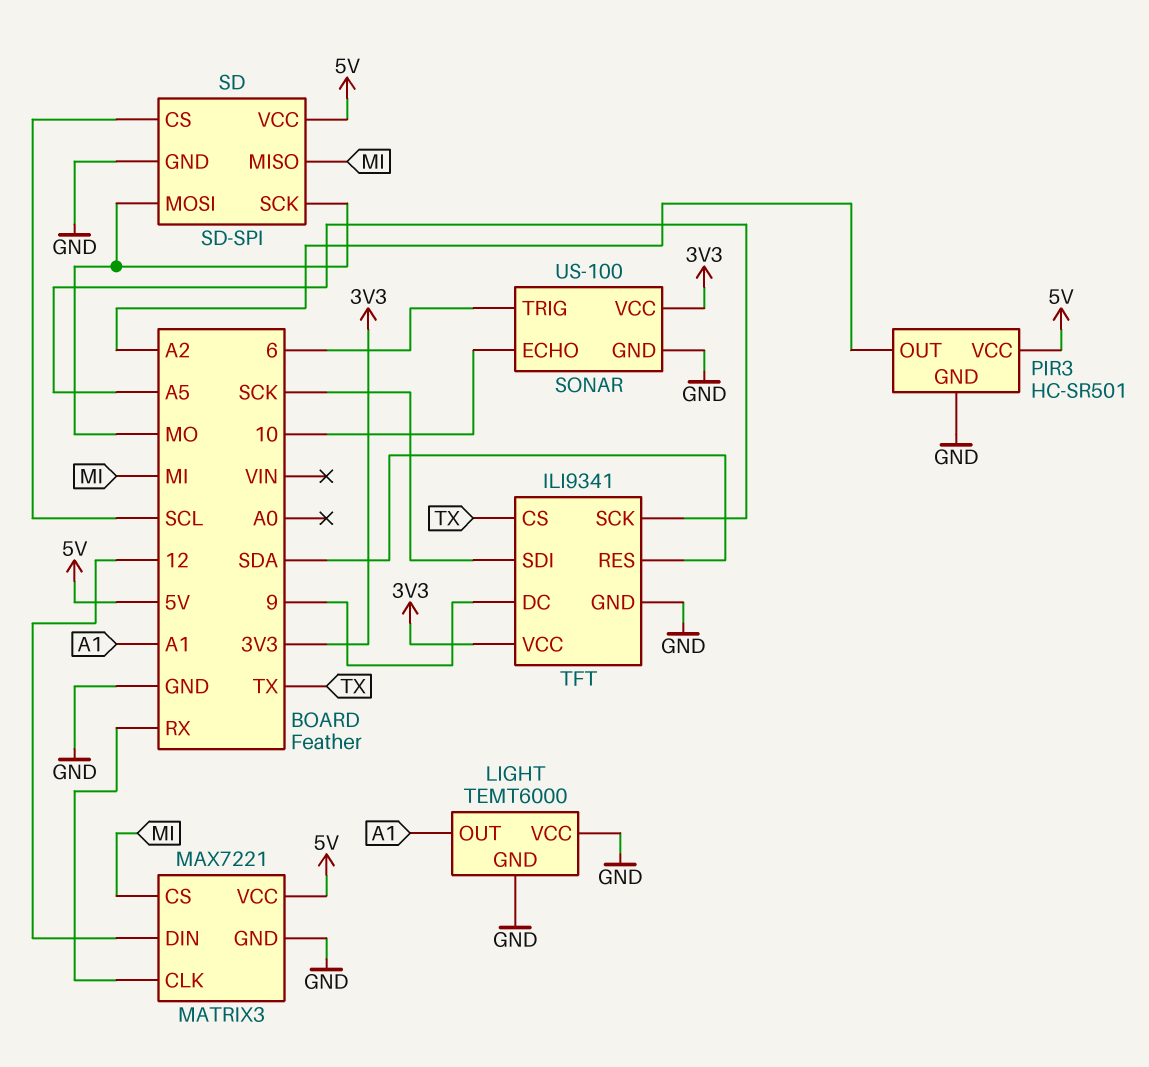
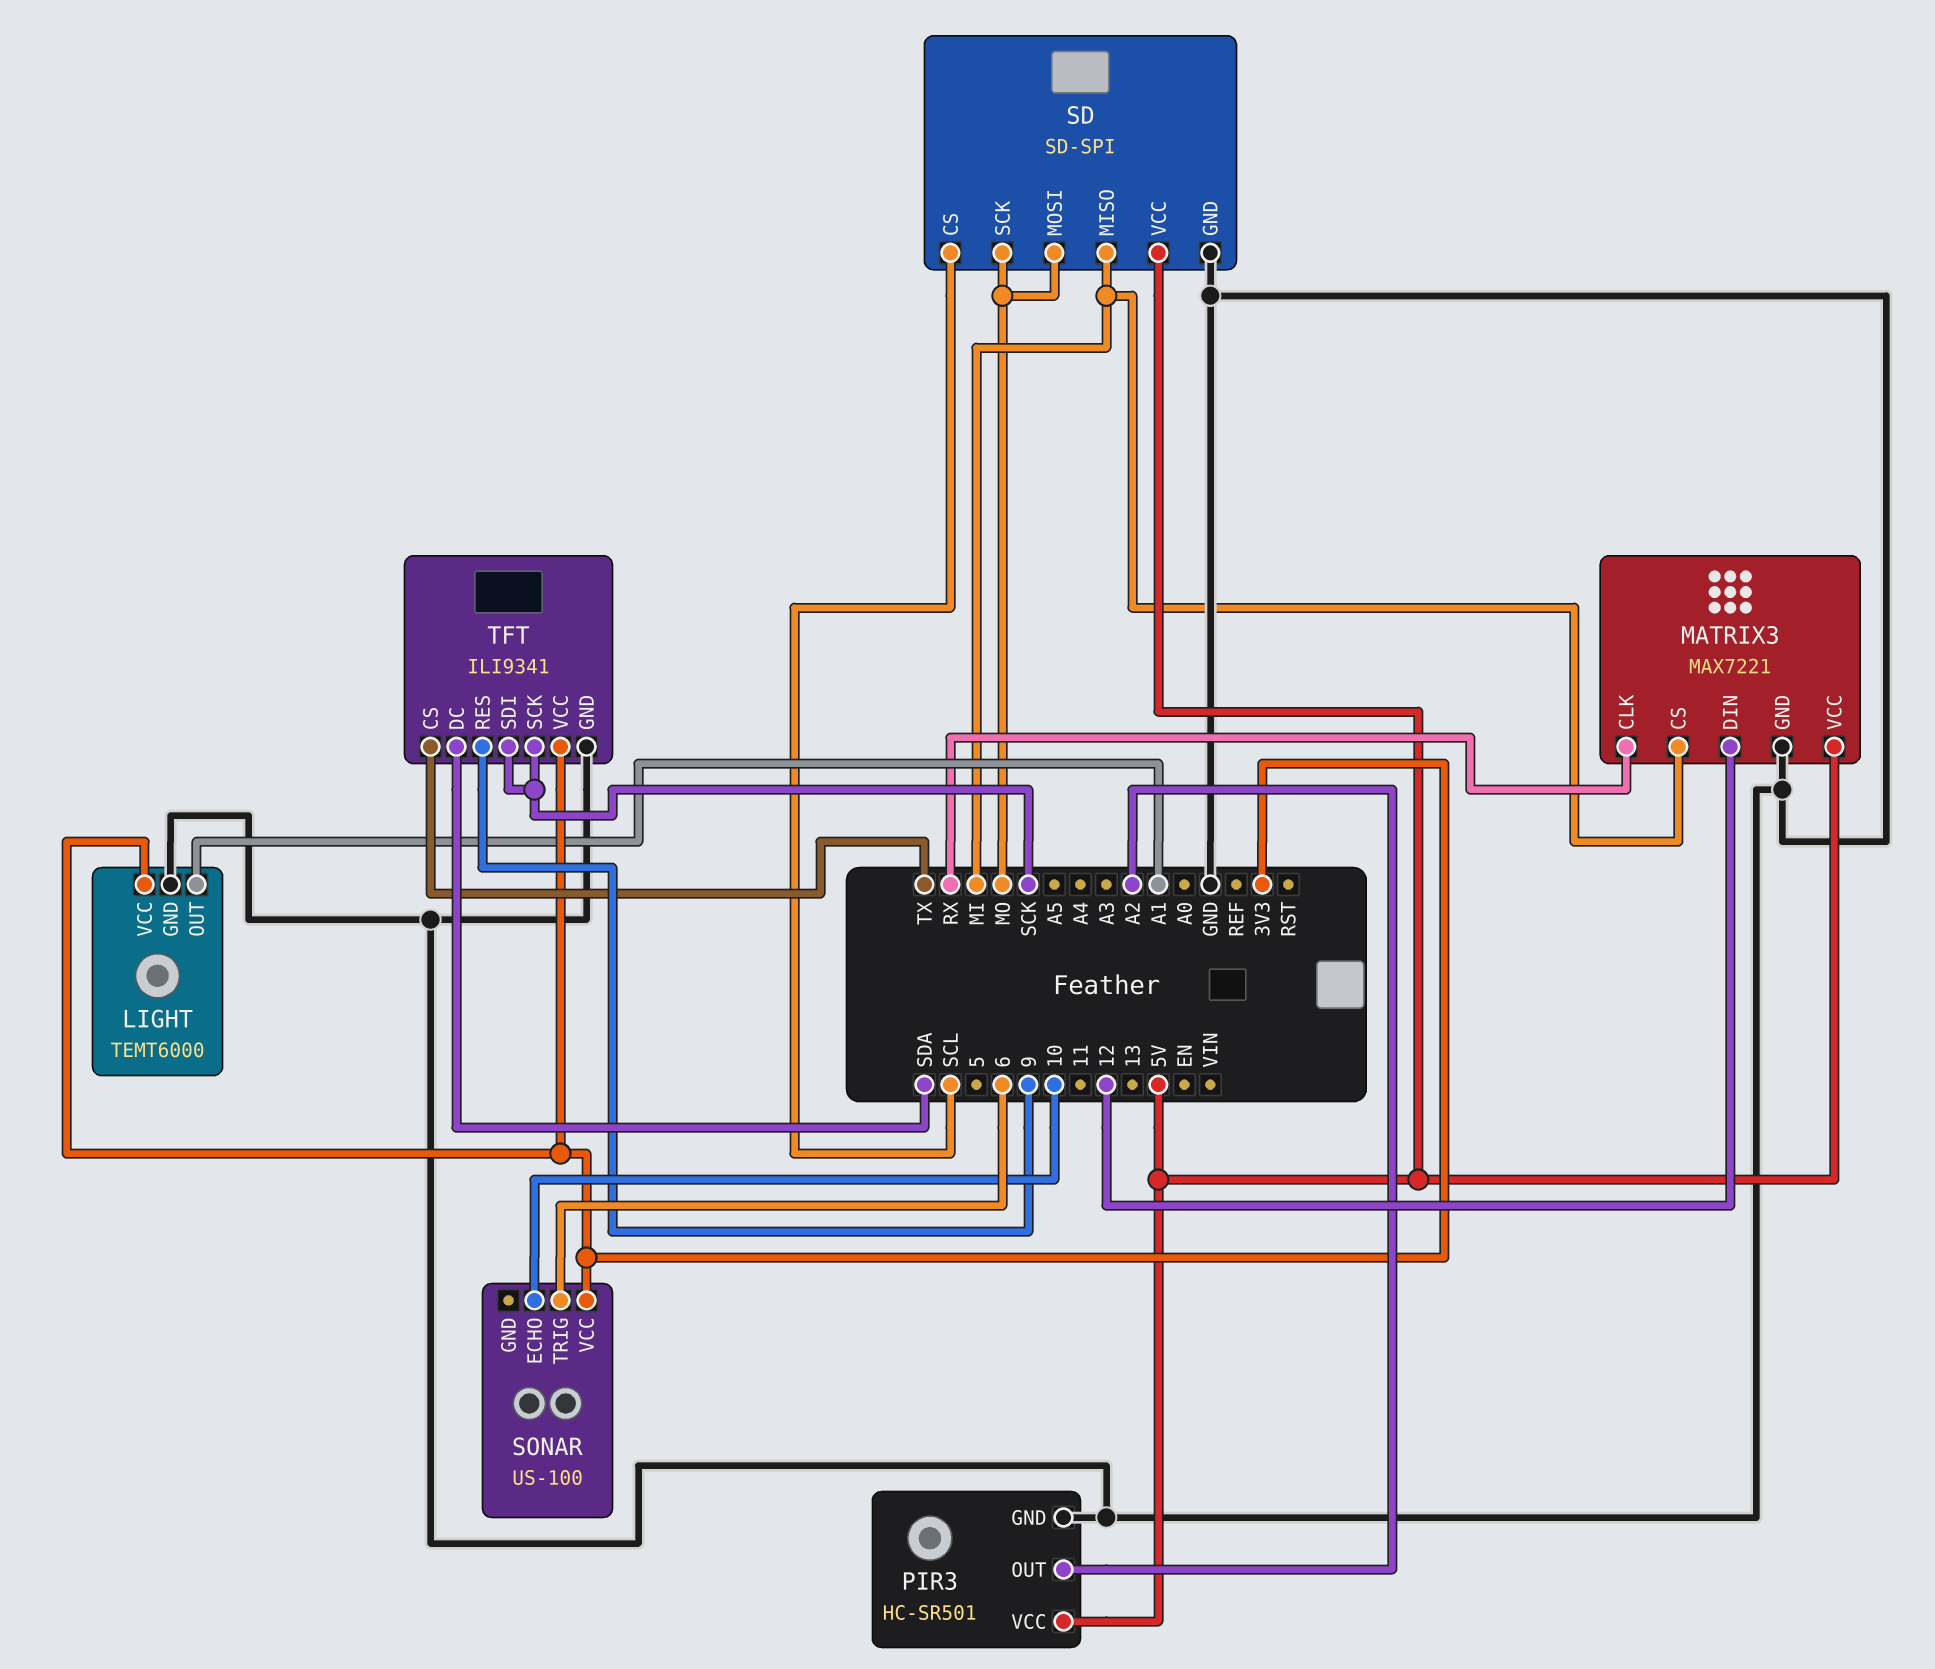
LIGHT pin VCC: GND -> 3V3
SONAR pin GND: GND -> none
TFT pin DC: 9 -> SDA
TFT pin RES: SDA -> 9
TFT pin SCK: A5 -> SCK

